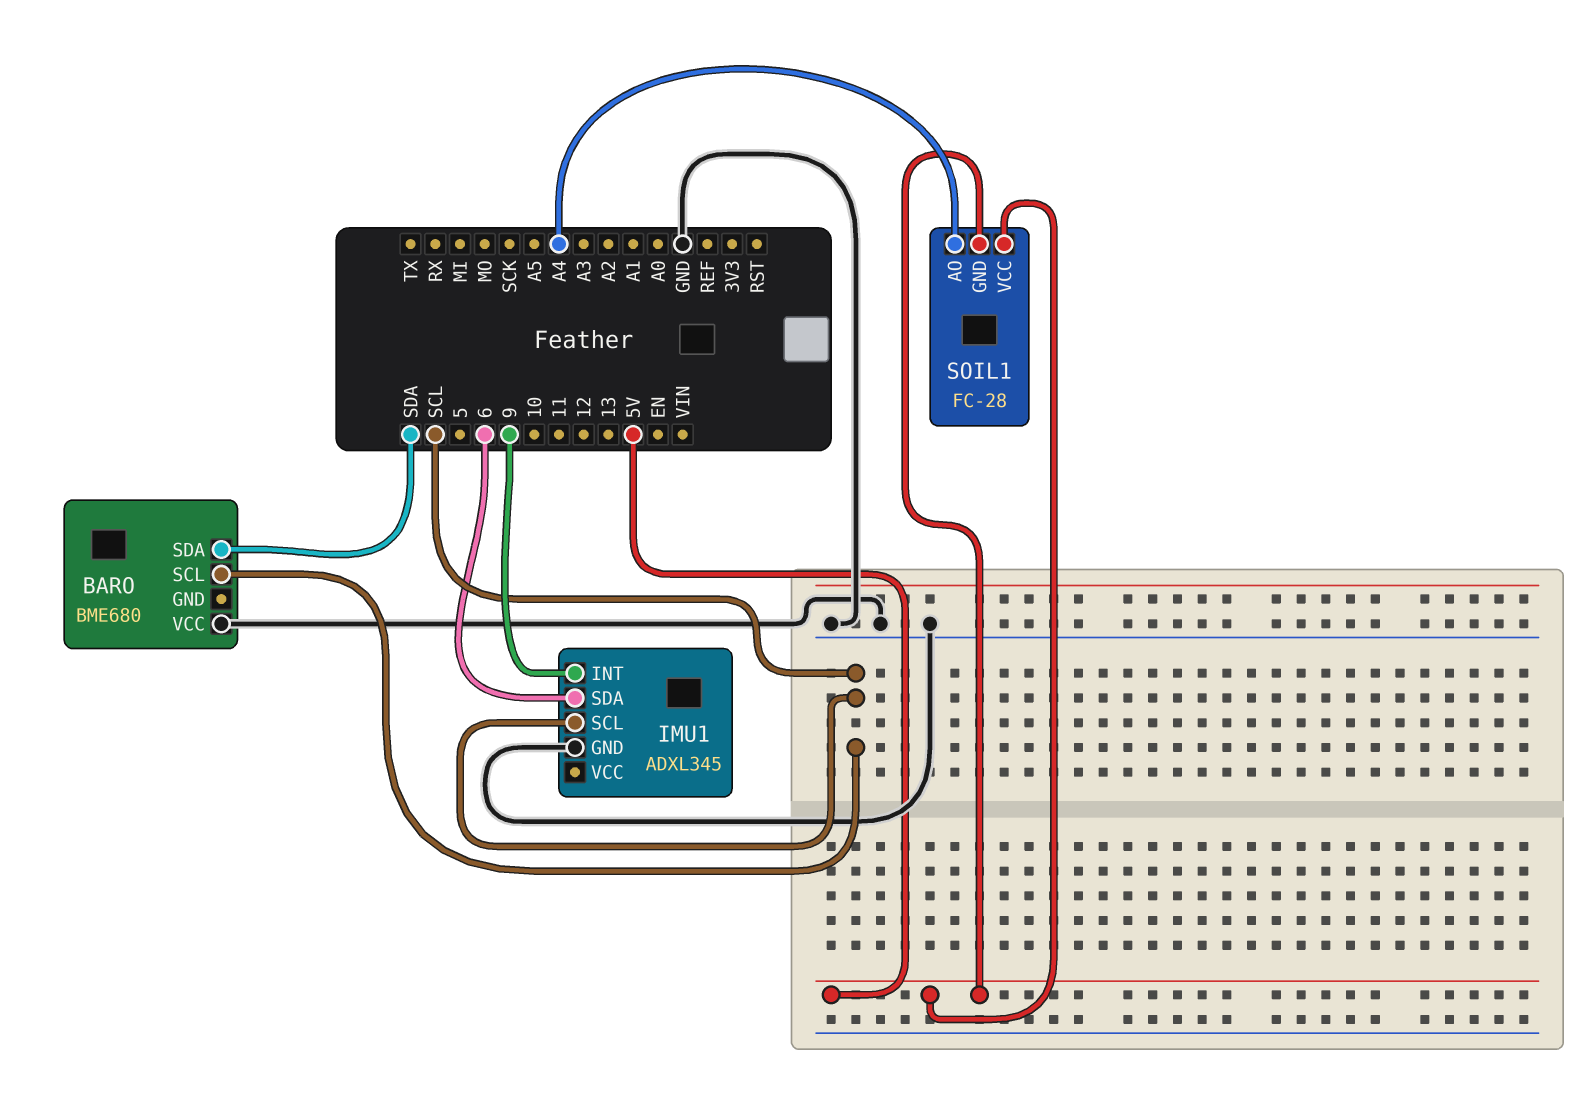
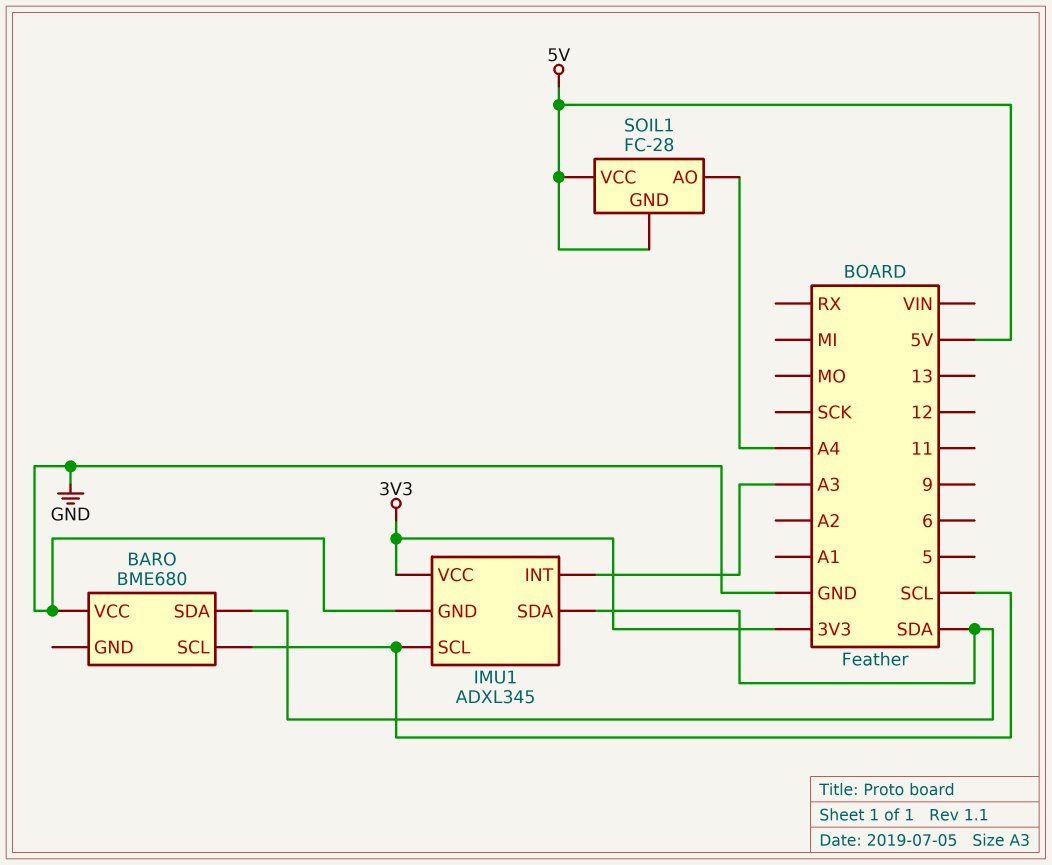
IMU1 pin INT: 9 -> A3
IMU1 pin SDA: 6 -> SDA
IMU1 pin VCC: none -> 3V3

